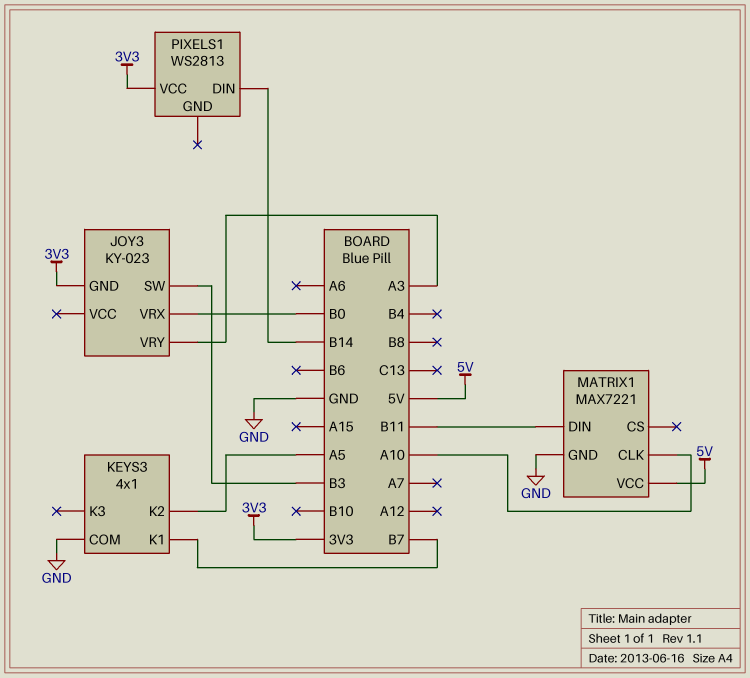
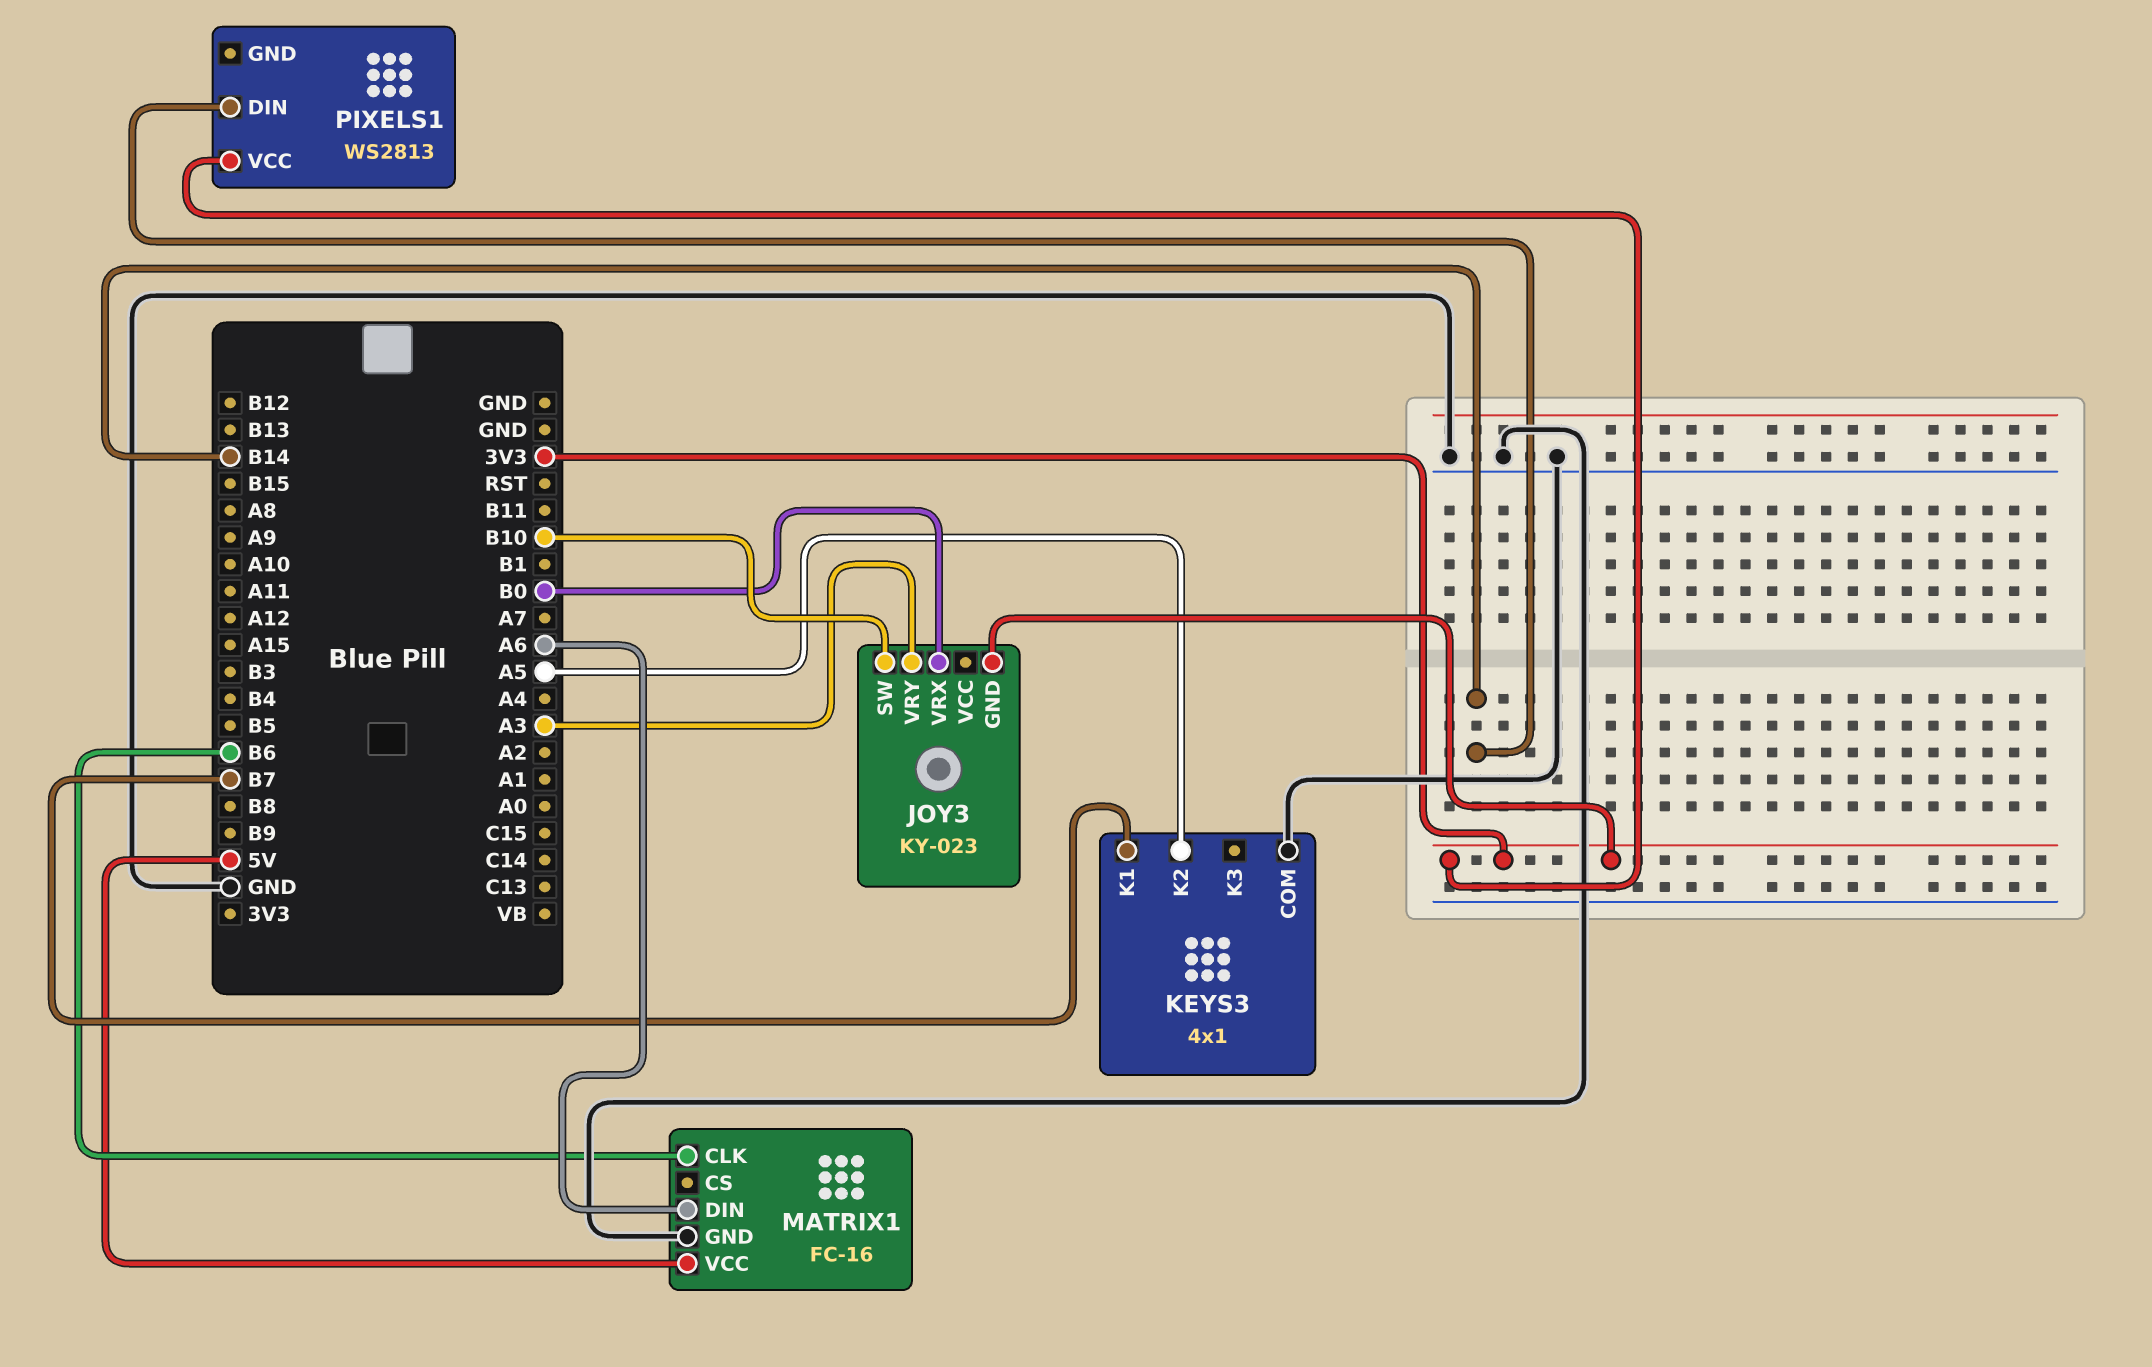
JOY3 pin SW: B3 -> B10
MATRIX1: MAX7221 -> FC-16
MATRIX1 pin CLK: A10 -> B6
MATRIX1 pin DIN: B11 -> A6

